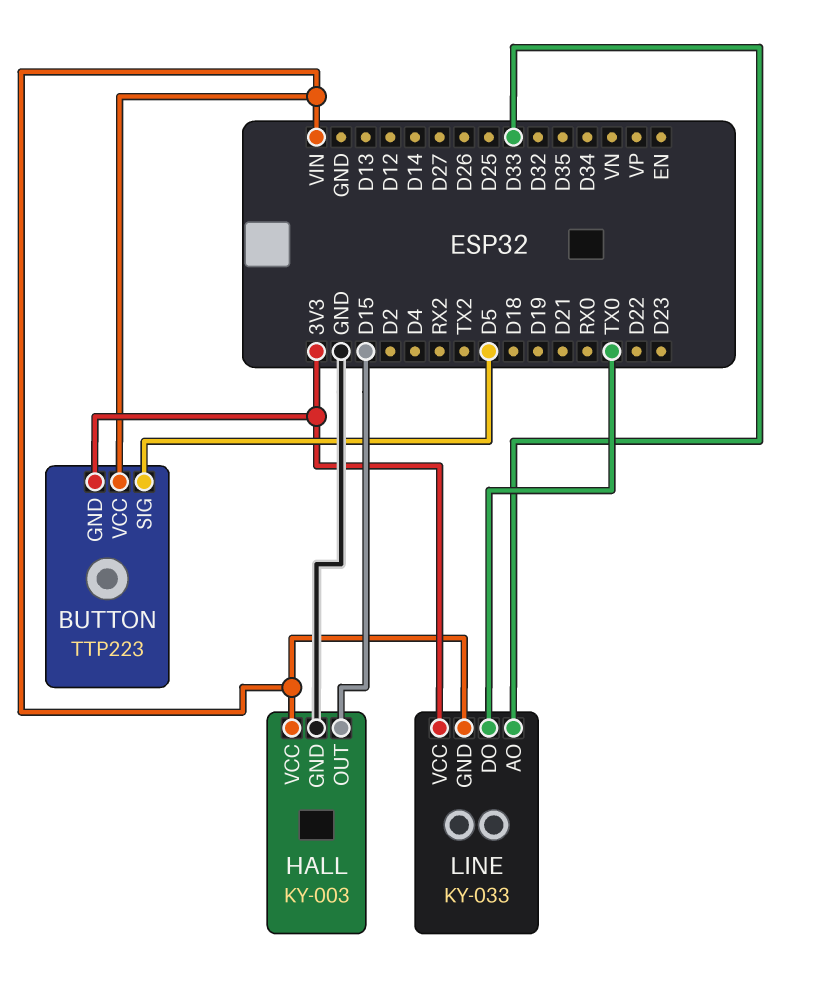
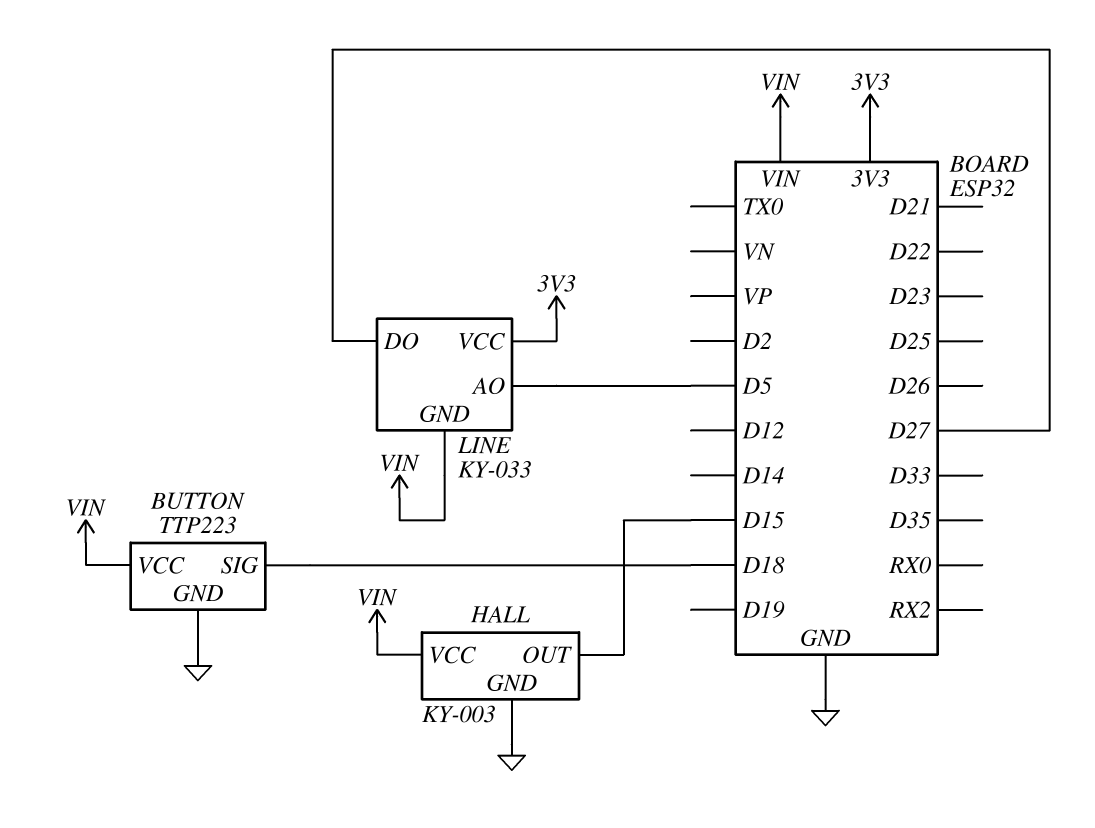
BUTTON pin GND: 3V3 -> GND
BUTTON pin SIG: D5 -> D18
LINE pin AO: D33 -> D5
LINE pin DO: TX0 -> D27

